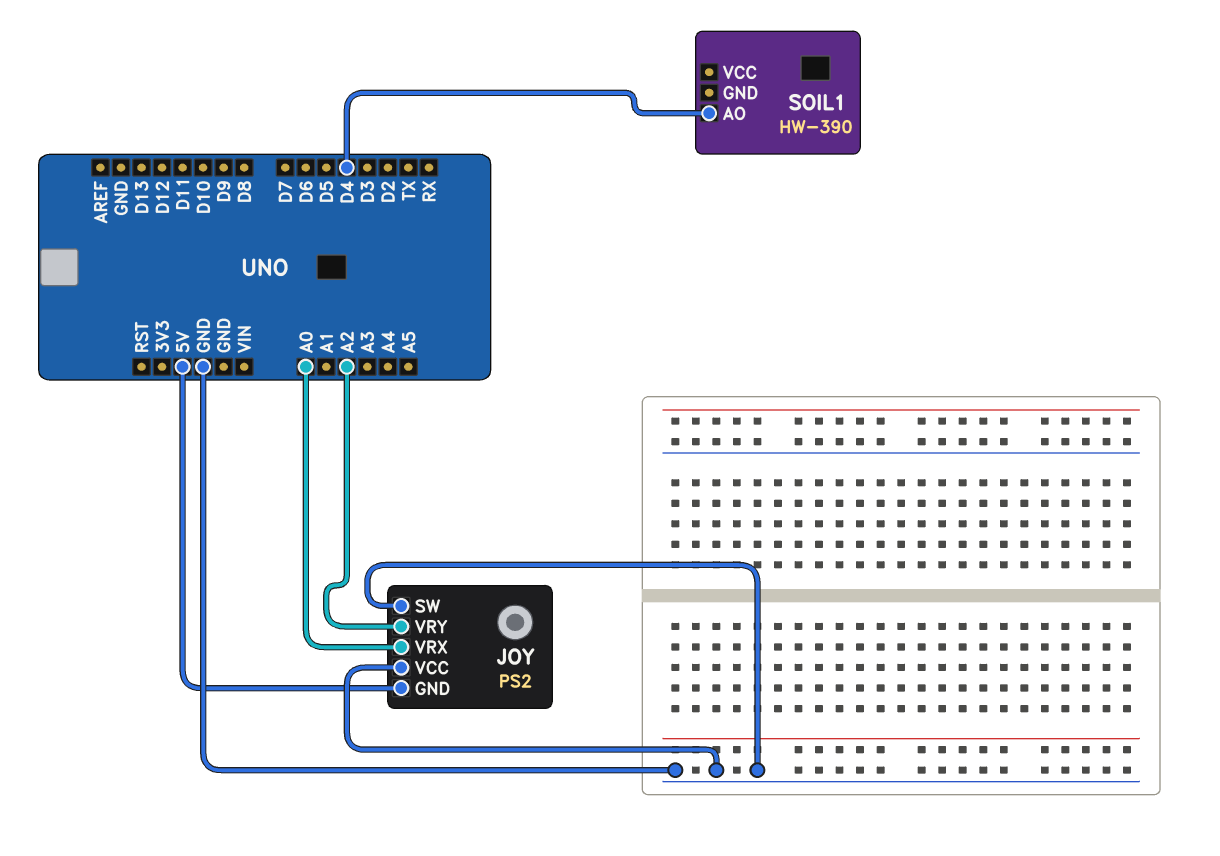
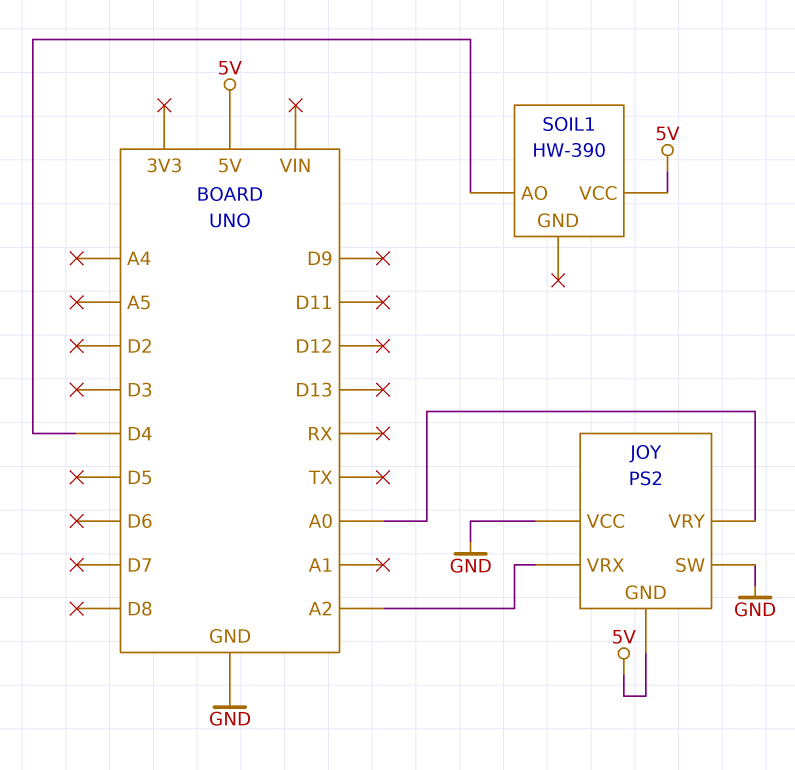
JOY pin VRX: A0 -> A2
JOY pin VRY: A2 -> A0
SOIL1 pin VCC: none -> 5V

